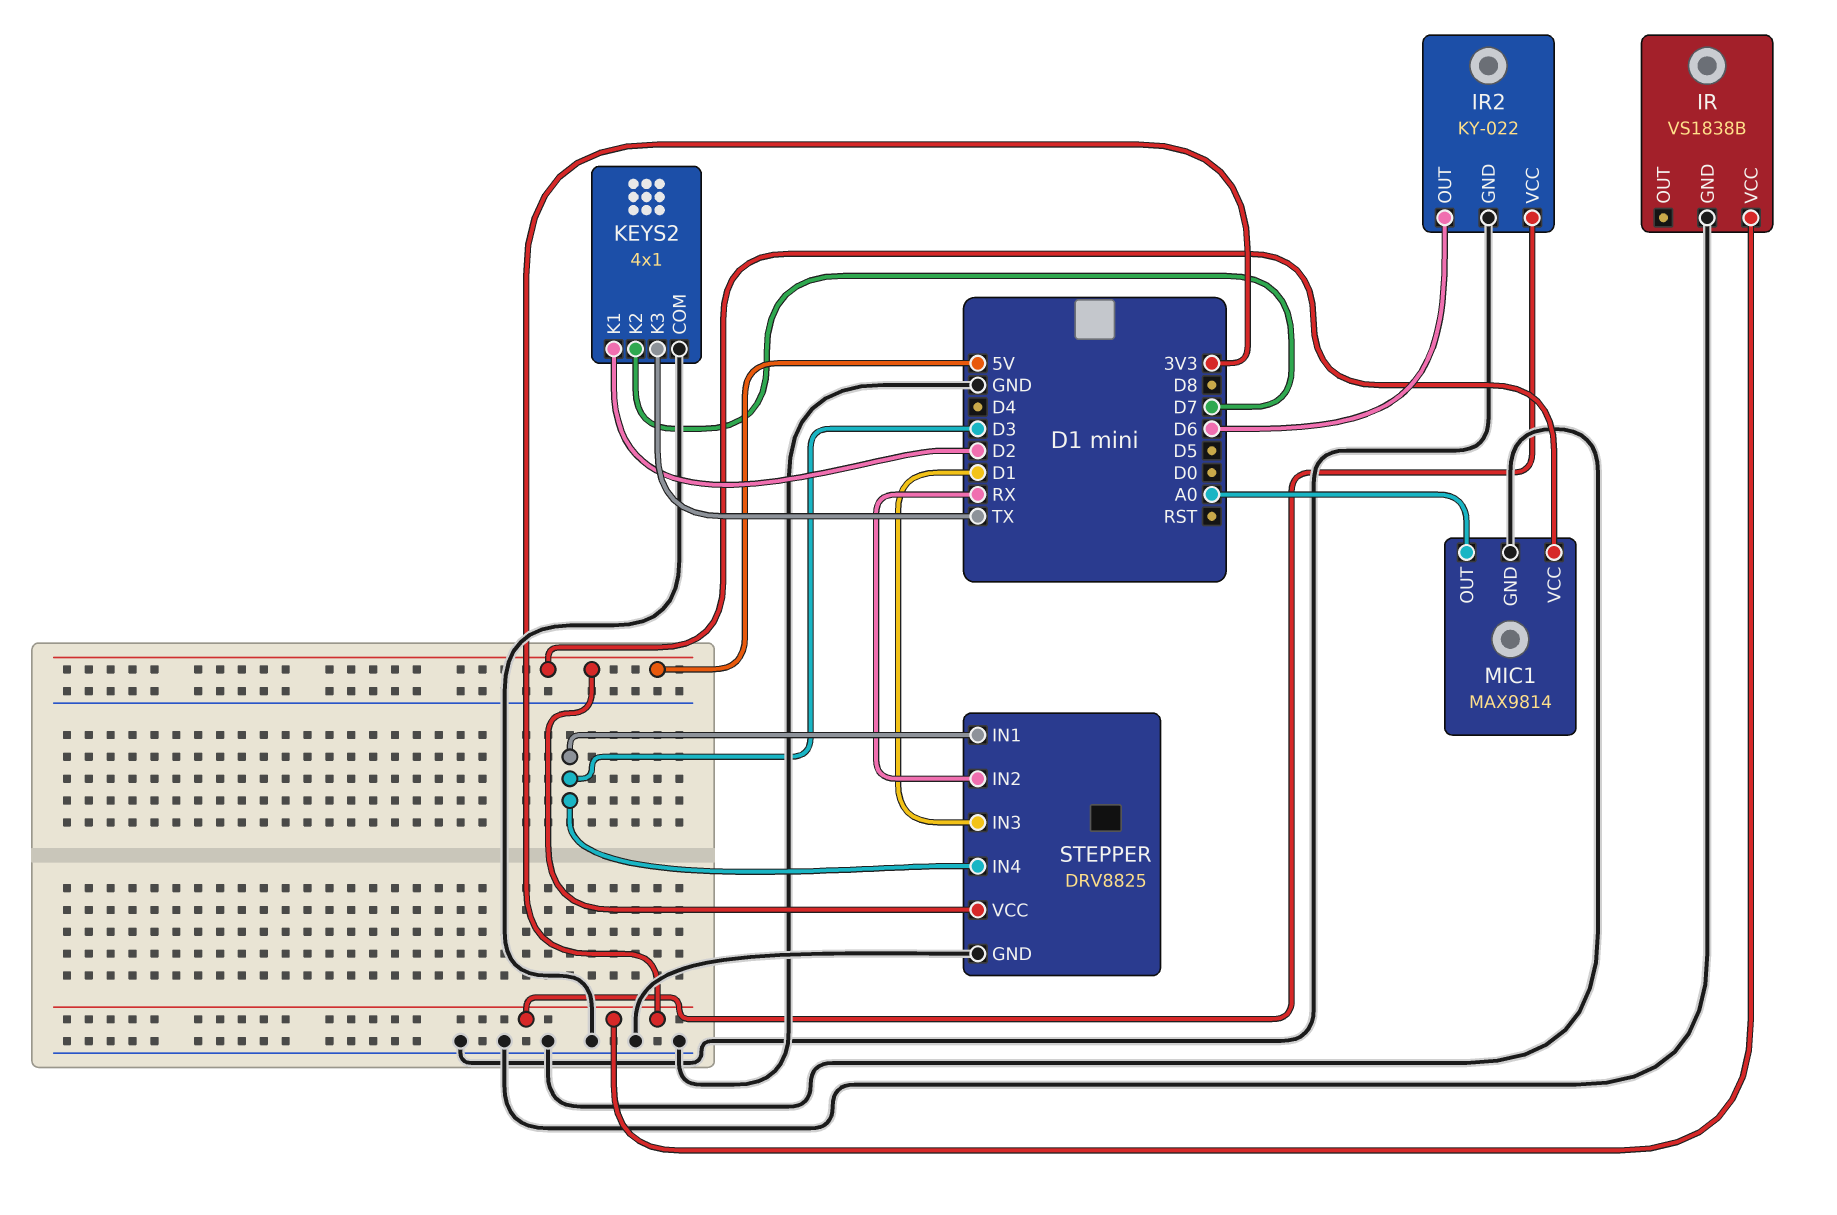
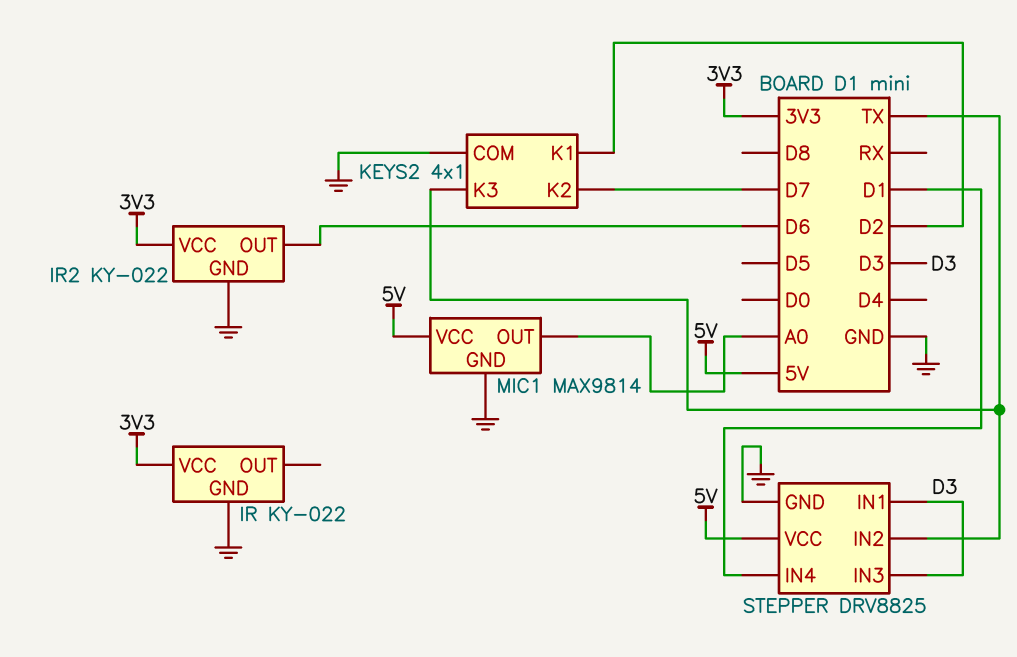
IR: VS1838B -> KY-022
STEPPER pin IN2: RX -> TX
STEPPER pin IN3: D1 -> D3
STEPPER pin IN4: D3 -> D1

